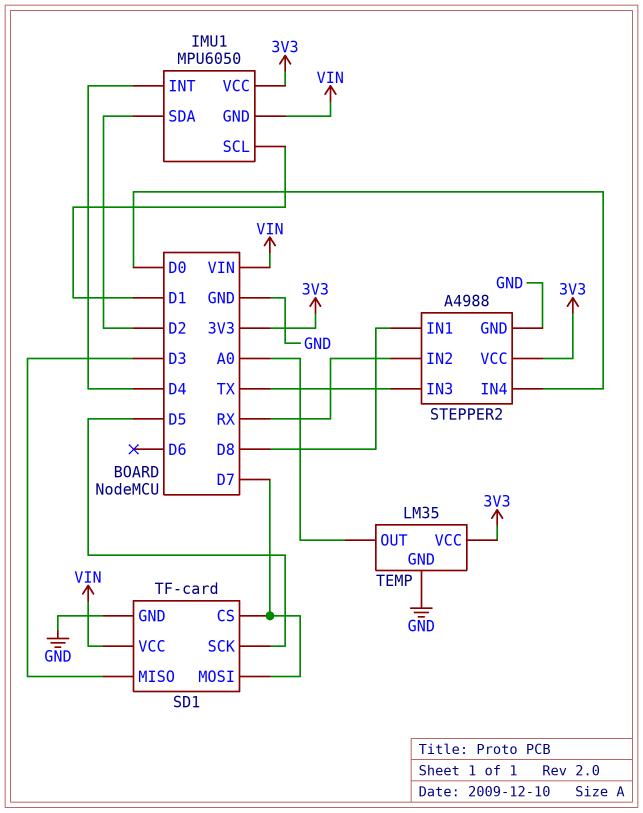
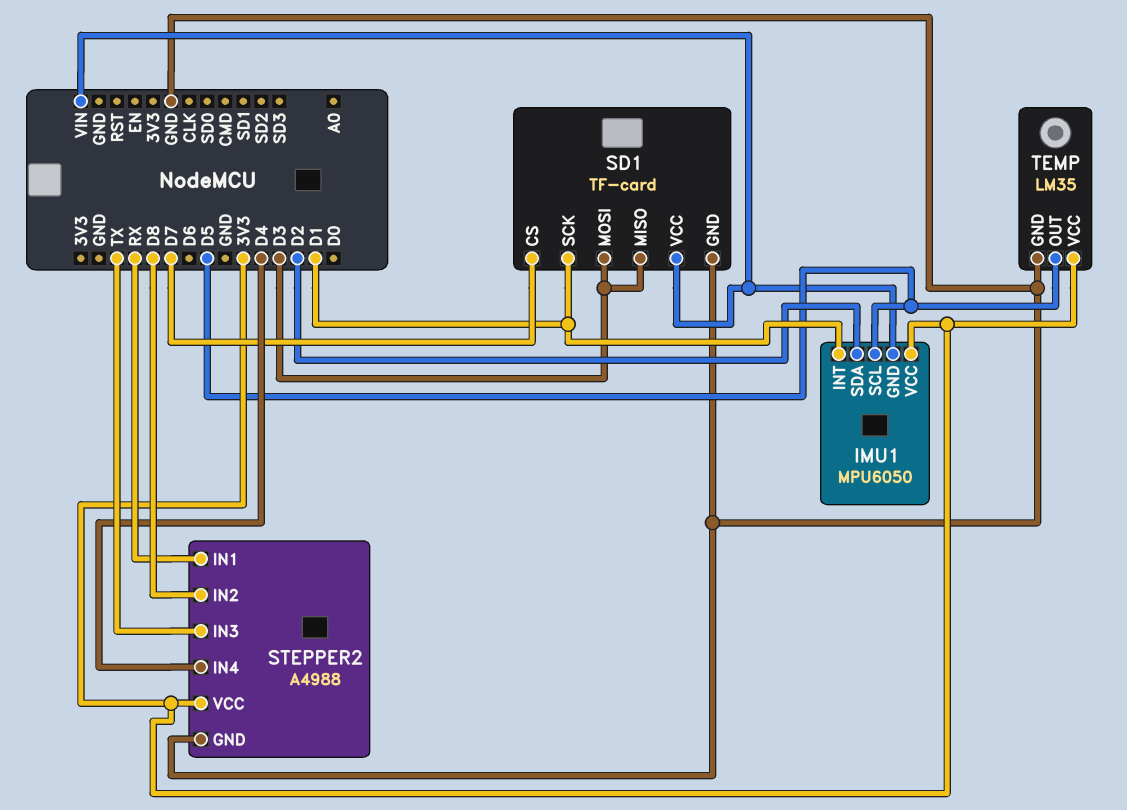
IMU1 pin INT: D4 -> D1
IMU1 pin SCL: D1 -> D5
SD1 pin MOSI: D7 -> D3
SD1 pin SCK: D5 -> D1
STEPPER2 pin IN1: D8 -> RX
STEPPER2 pin IN2: RX -> D8
STEPPER2 pin IN4: D0 -> D4
TEMP pin OUT: A0 -> D5

